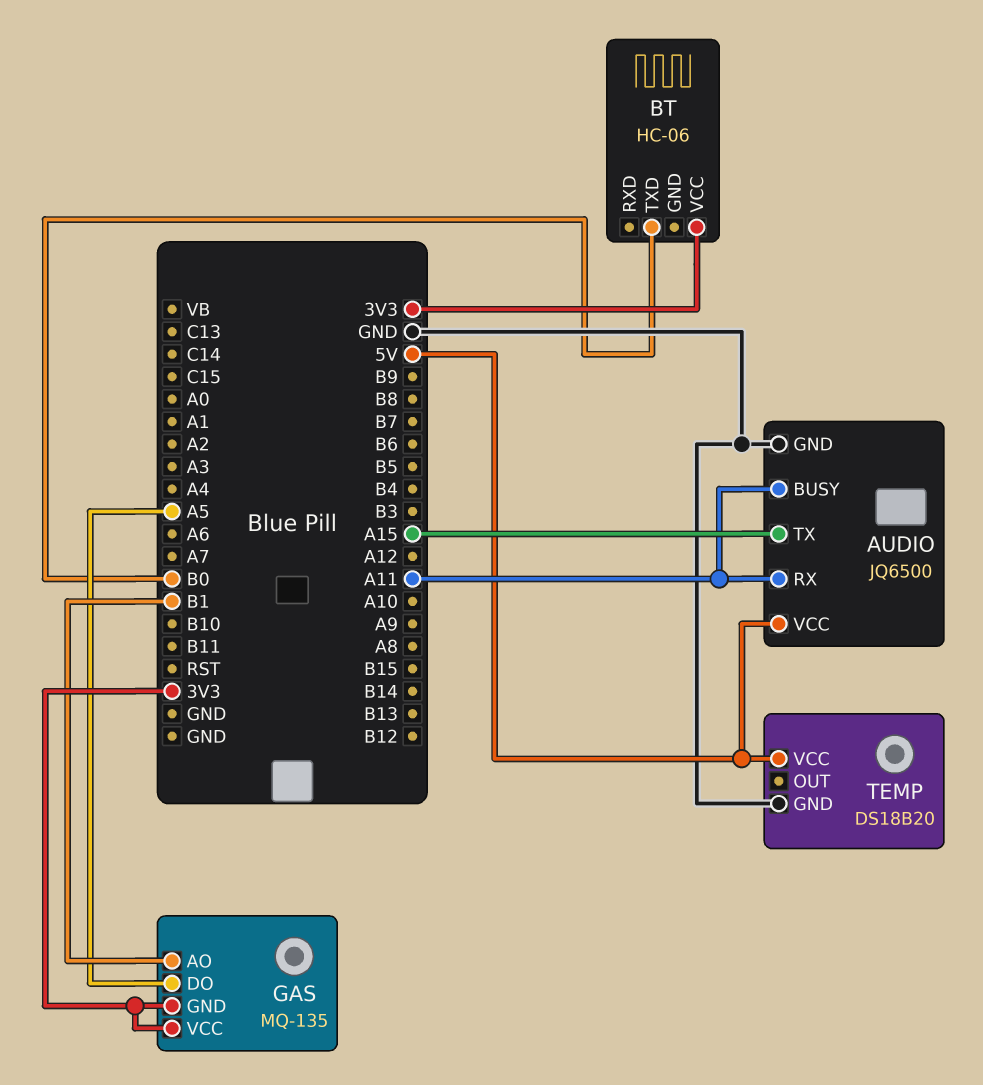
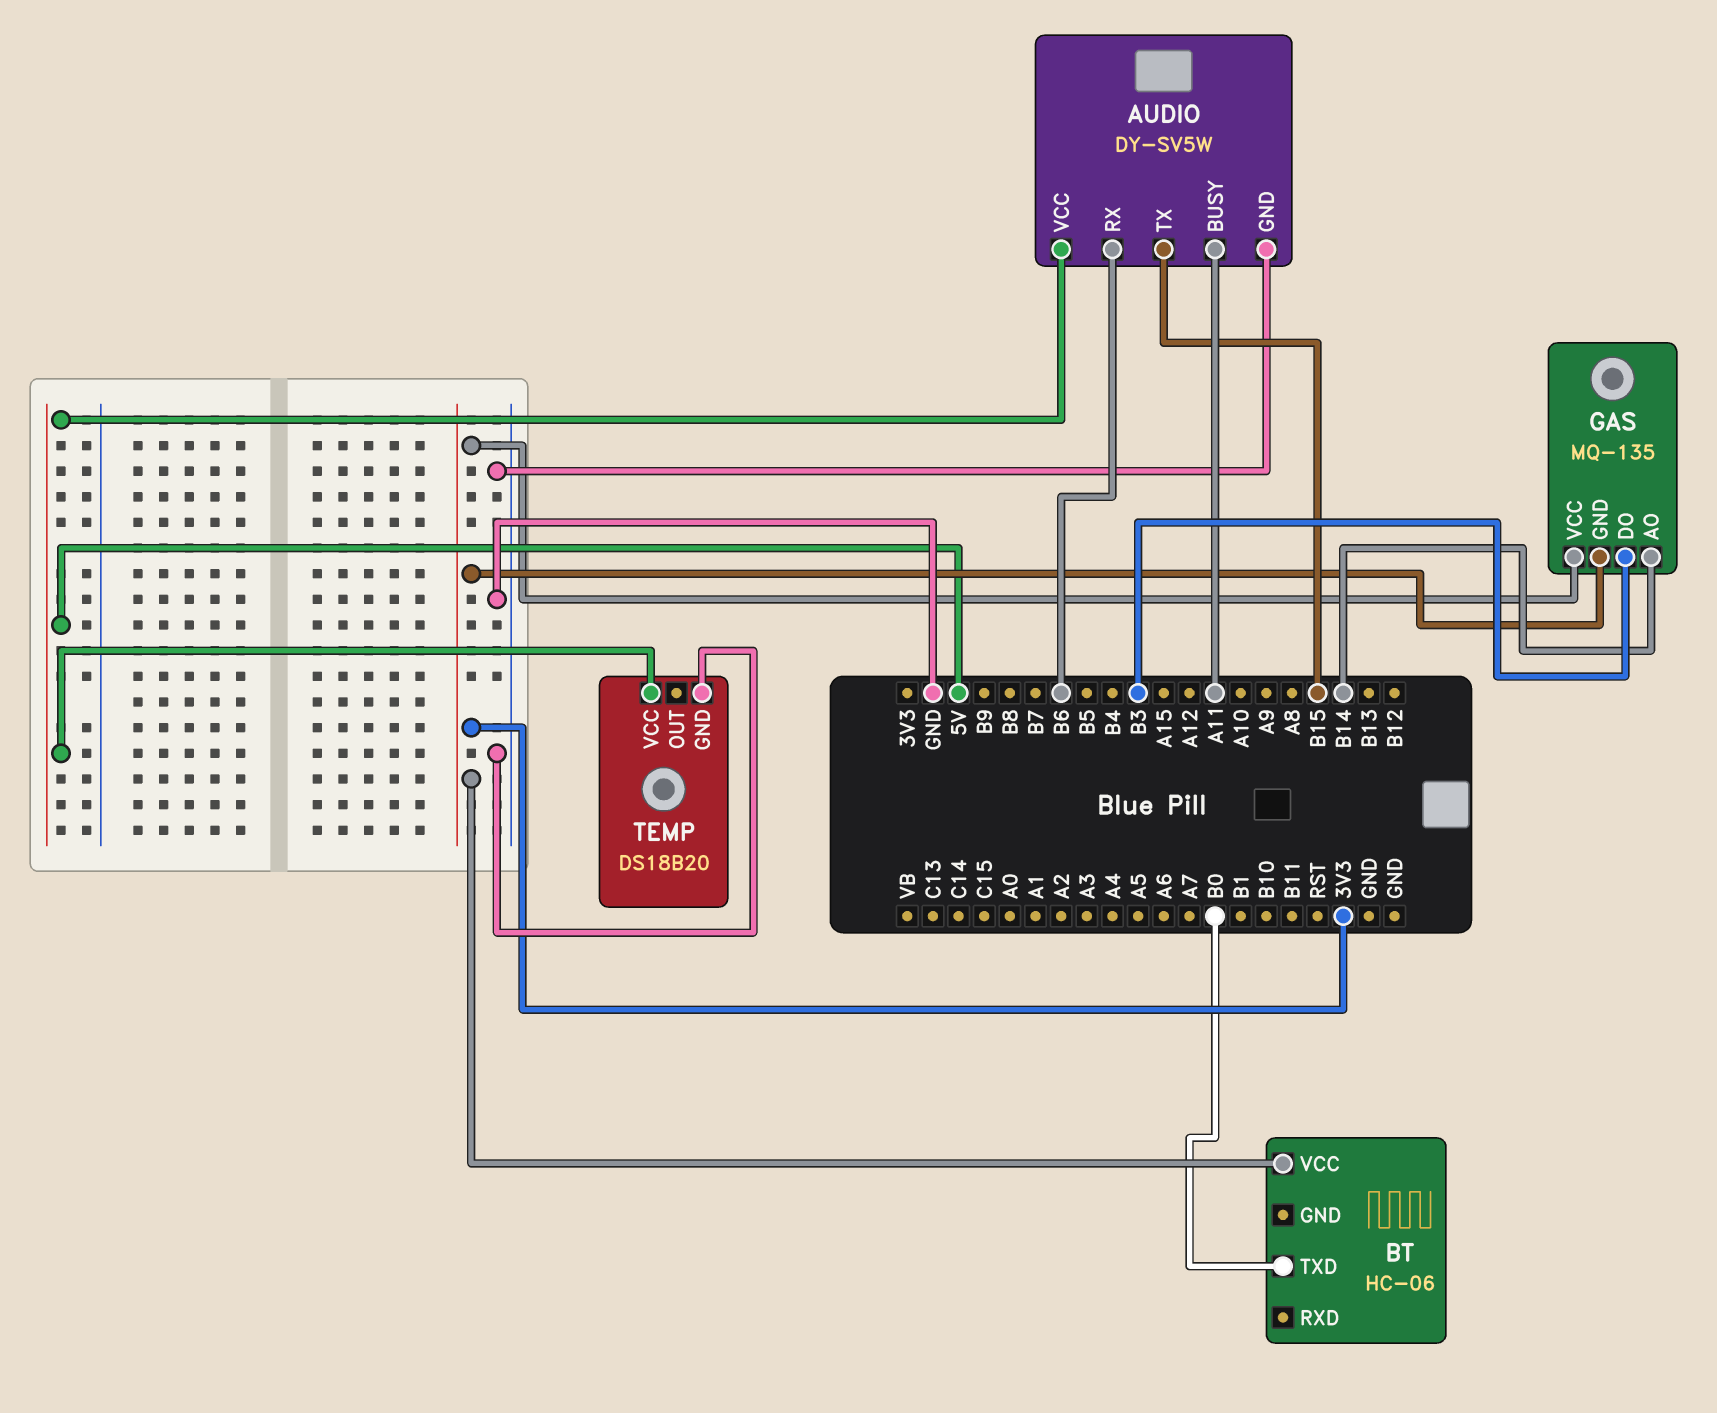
AUDIO: JQ6500 -> DY-SV5W
AUDIO pin RX: A11 -> B6
AUDIO pin TX: A15 -> B15
GAS pin AO: B1 -> B14
GAS pin DO: A5 -> B3

